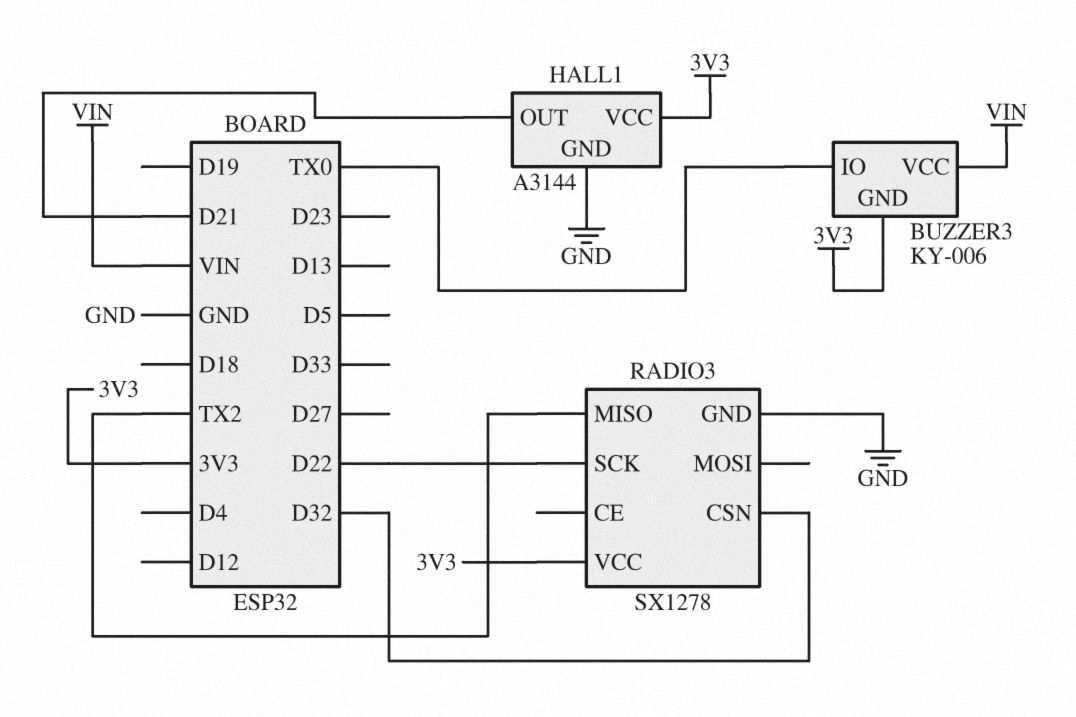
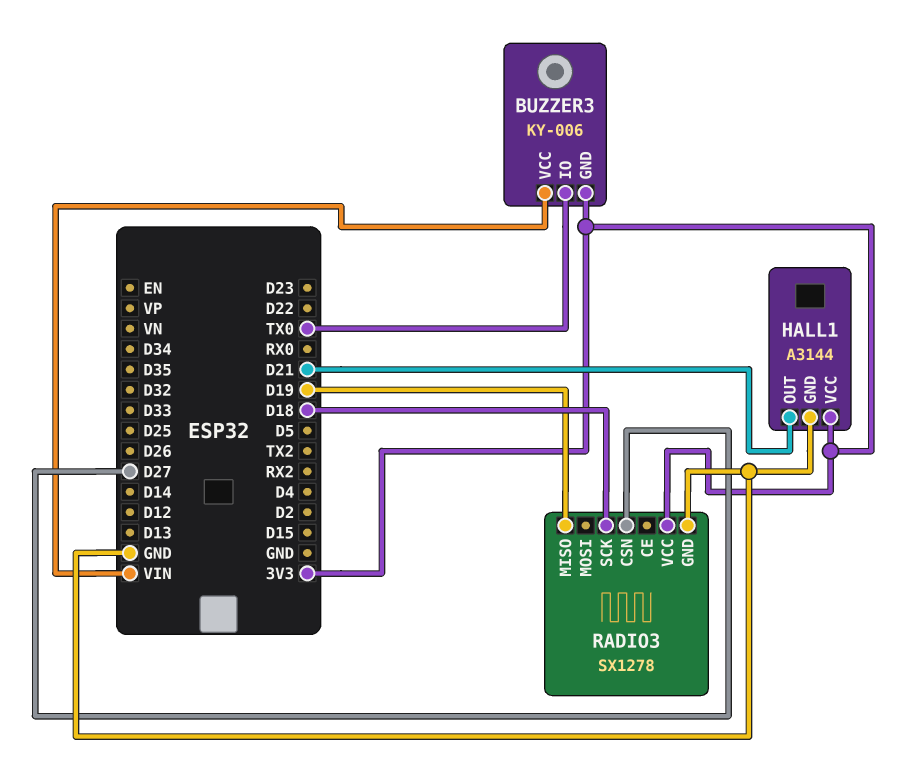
RADIO3 pin CSN: D32 -> D27
RADIO3 pin MISO: TX2 -> D19
RADIO3 pin SCK: D22 -> D18

